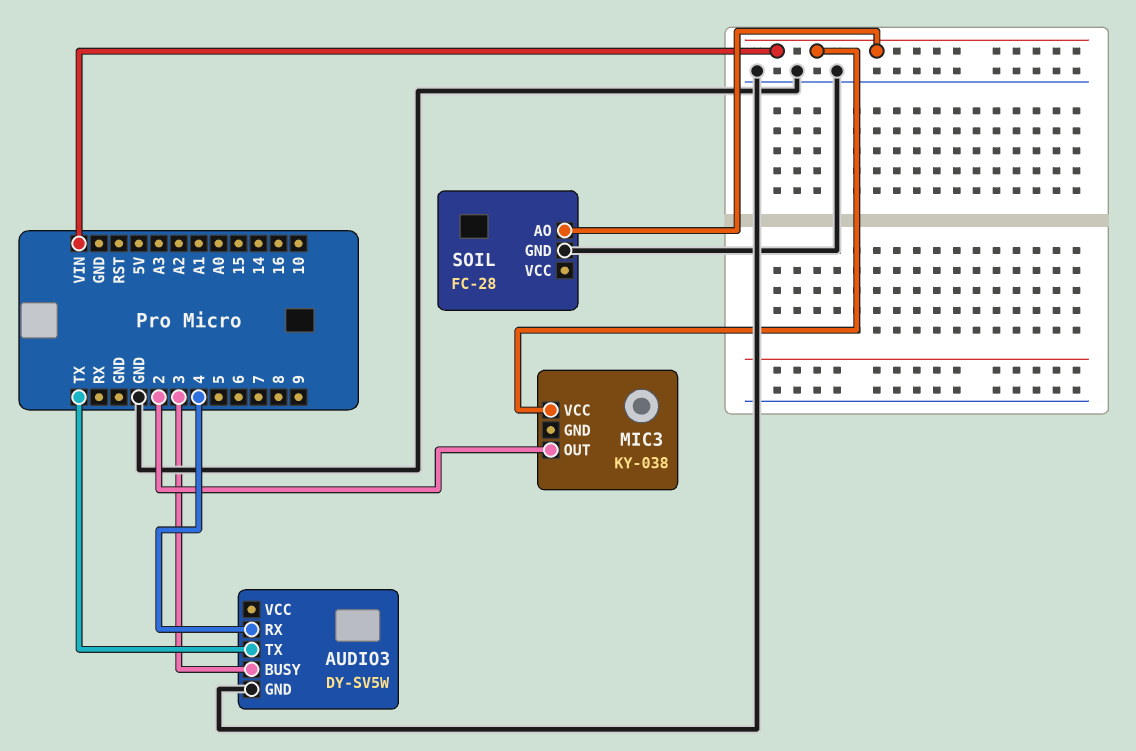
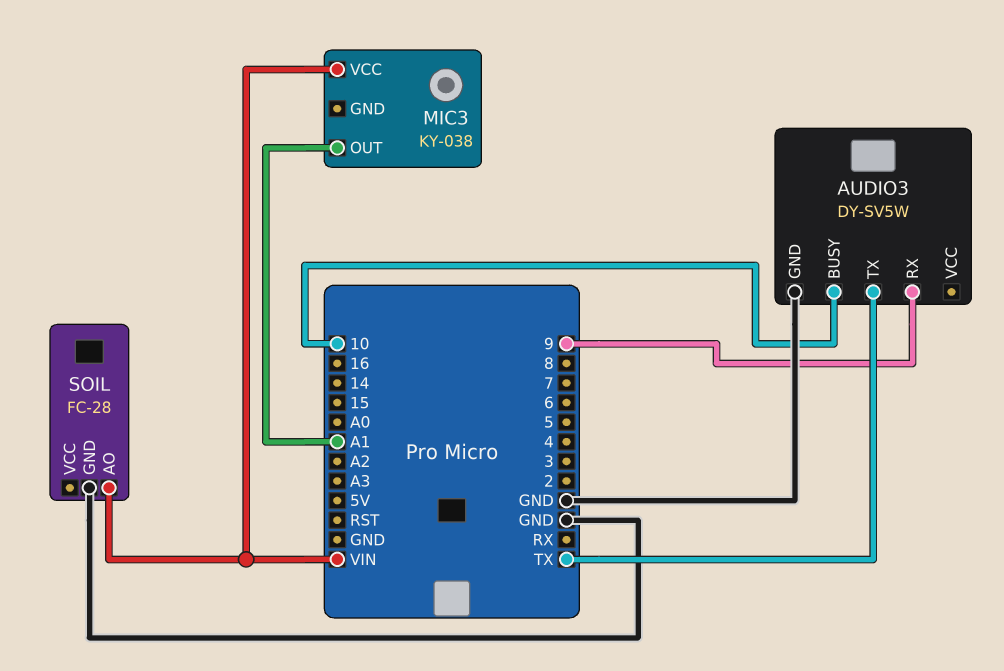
AUDIO3 pin BUSY: 3 -> 10
AUDIO3 pin RX: 4 -> 9
MIC3 pin OUT: 2 -> A1

